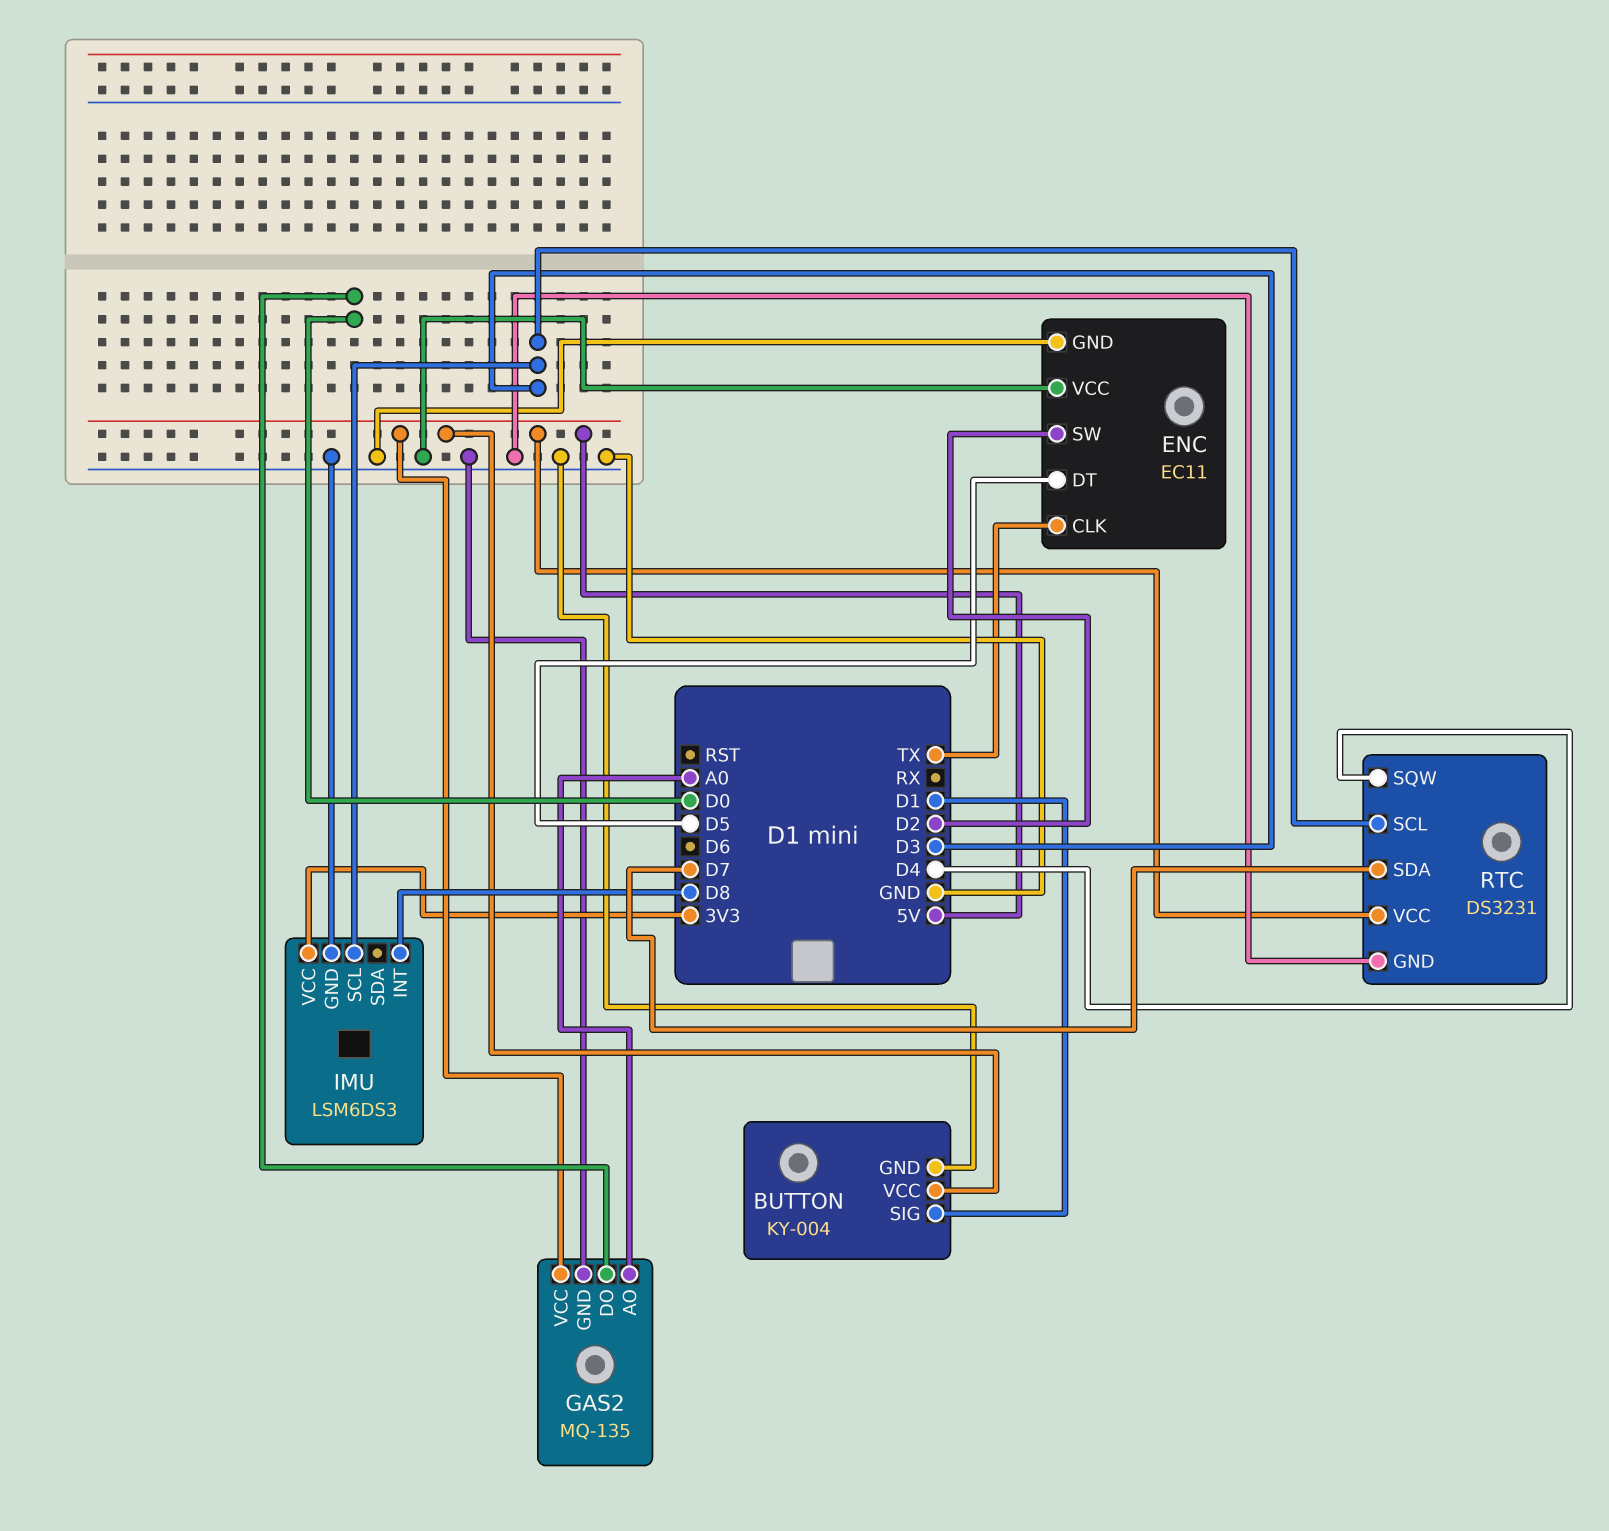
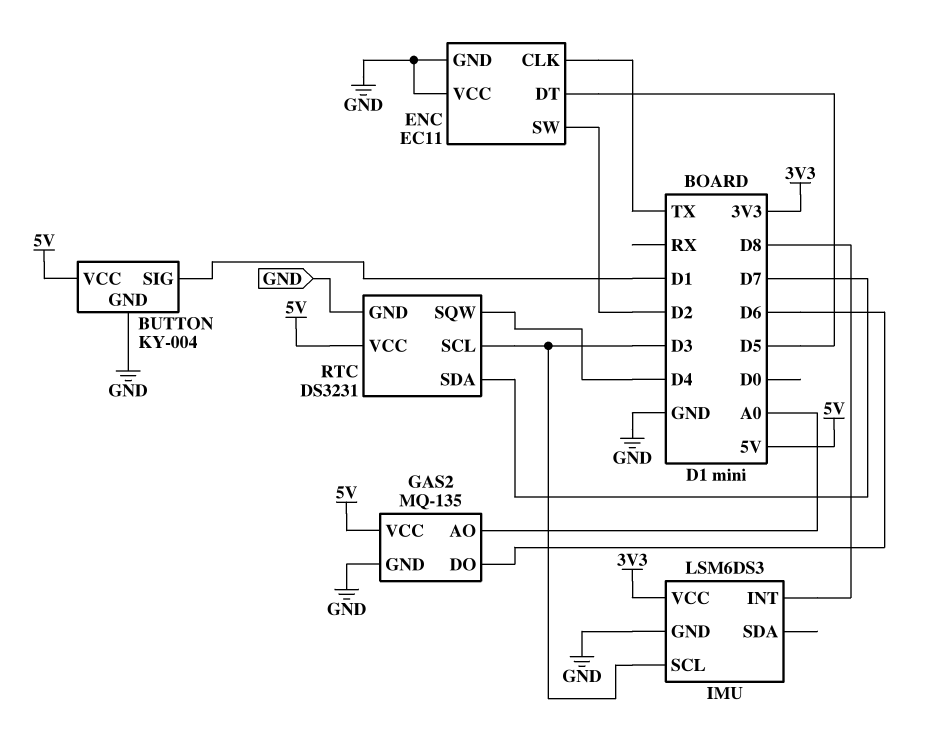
GAS2 pin DO: D0 -> D6

